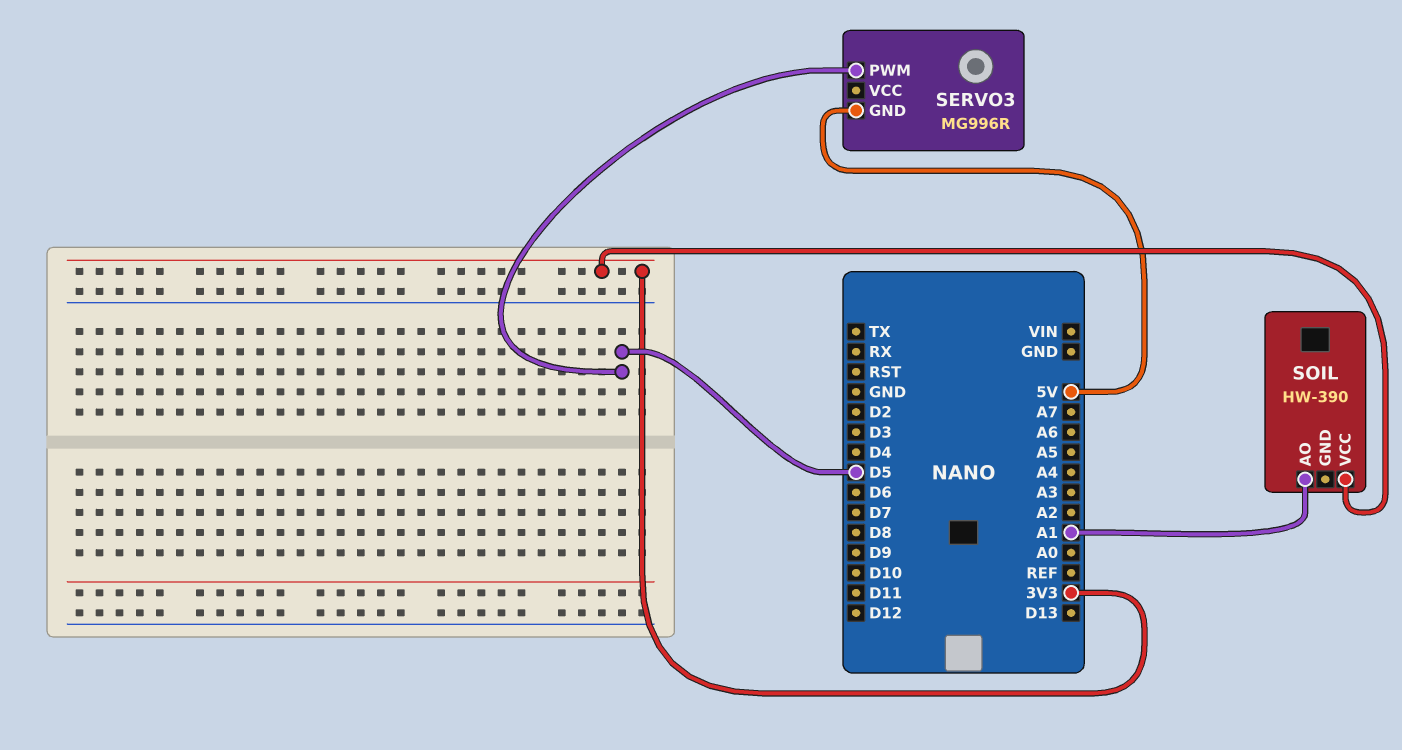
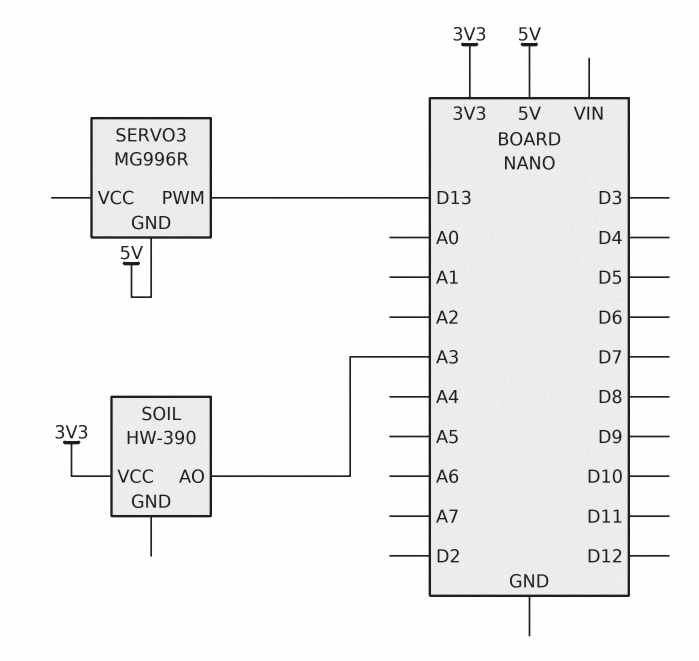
SERVO3 pin PWM: D5 -> D13
SOIL pin AO: A1 -> A3

